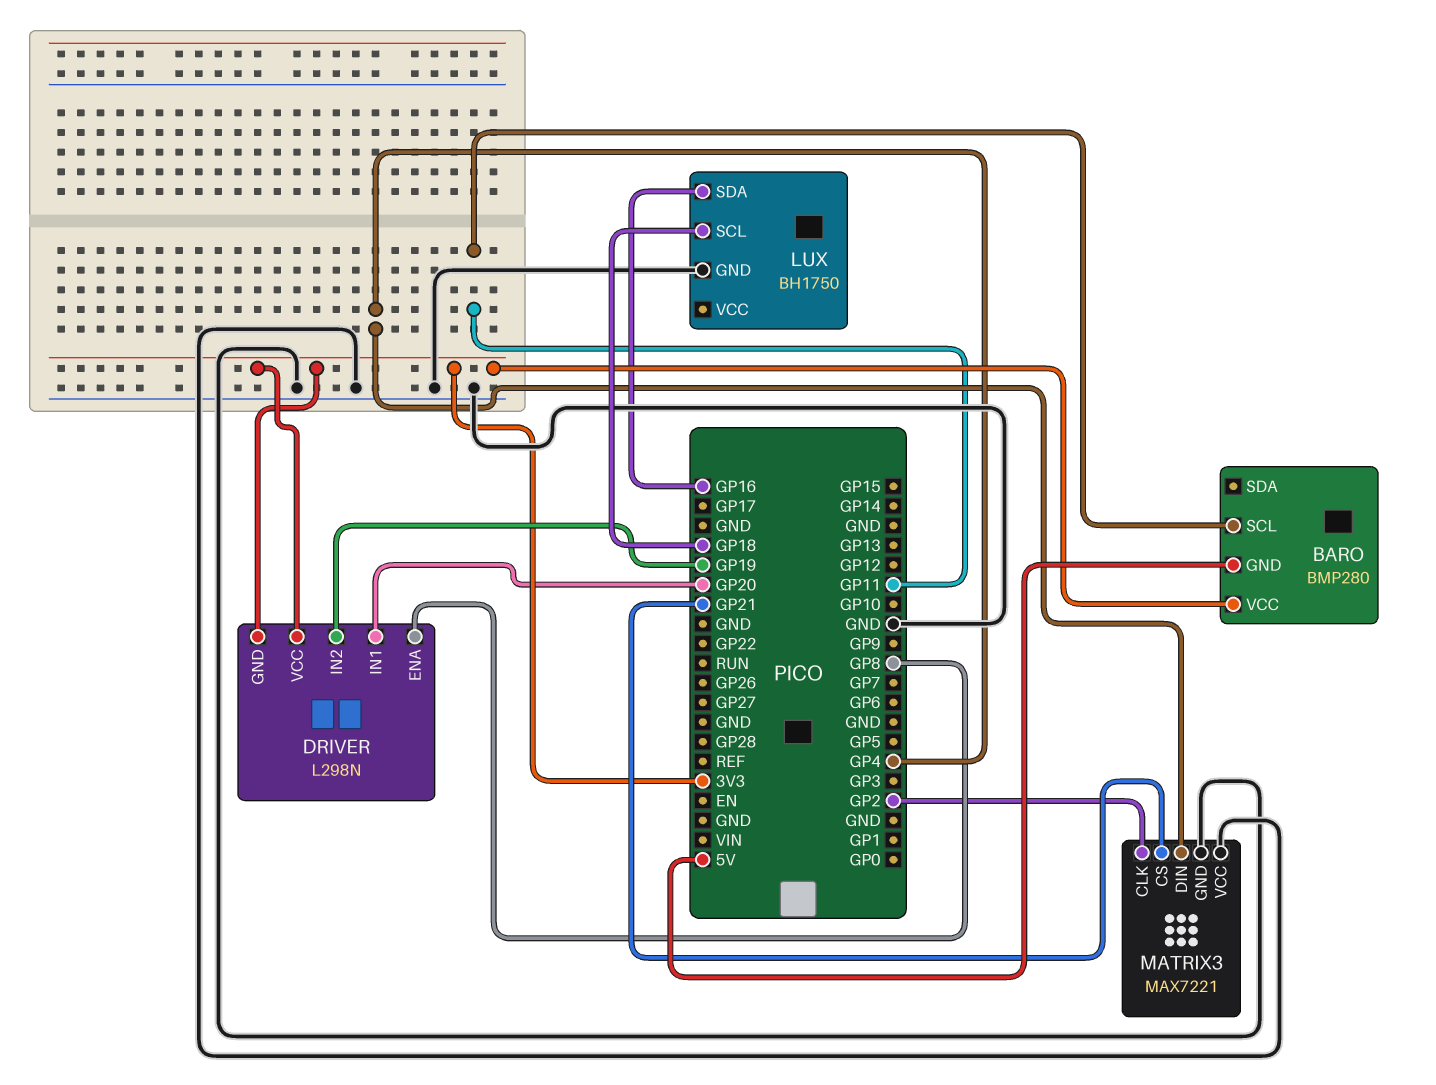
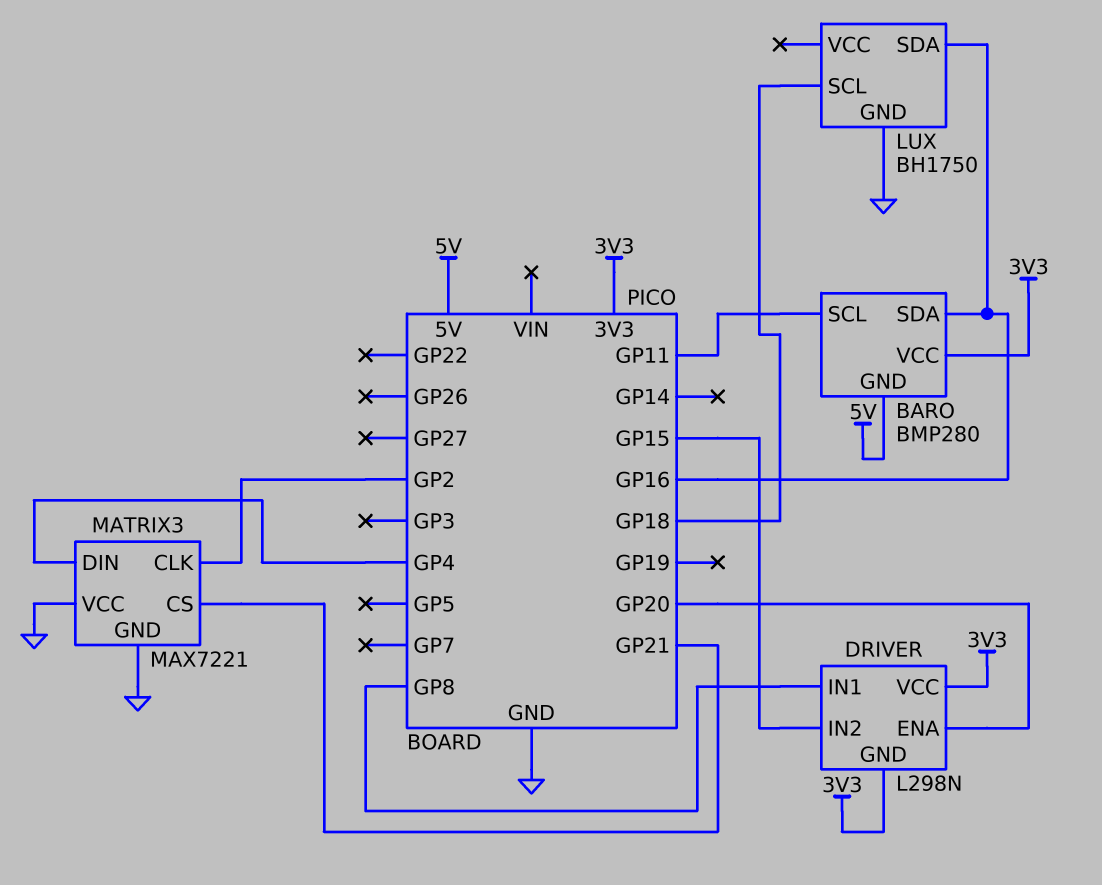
BARO pin SDA: none -> GP16
DRIVER pin ENA: GP8 -> GP20
DRIVER pin IN1: GP20 -> GP8
DRIVER pin IN2: GP19 -> GP15

